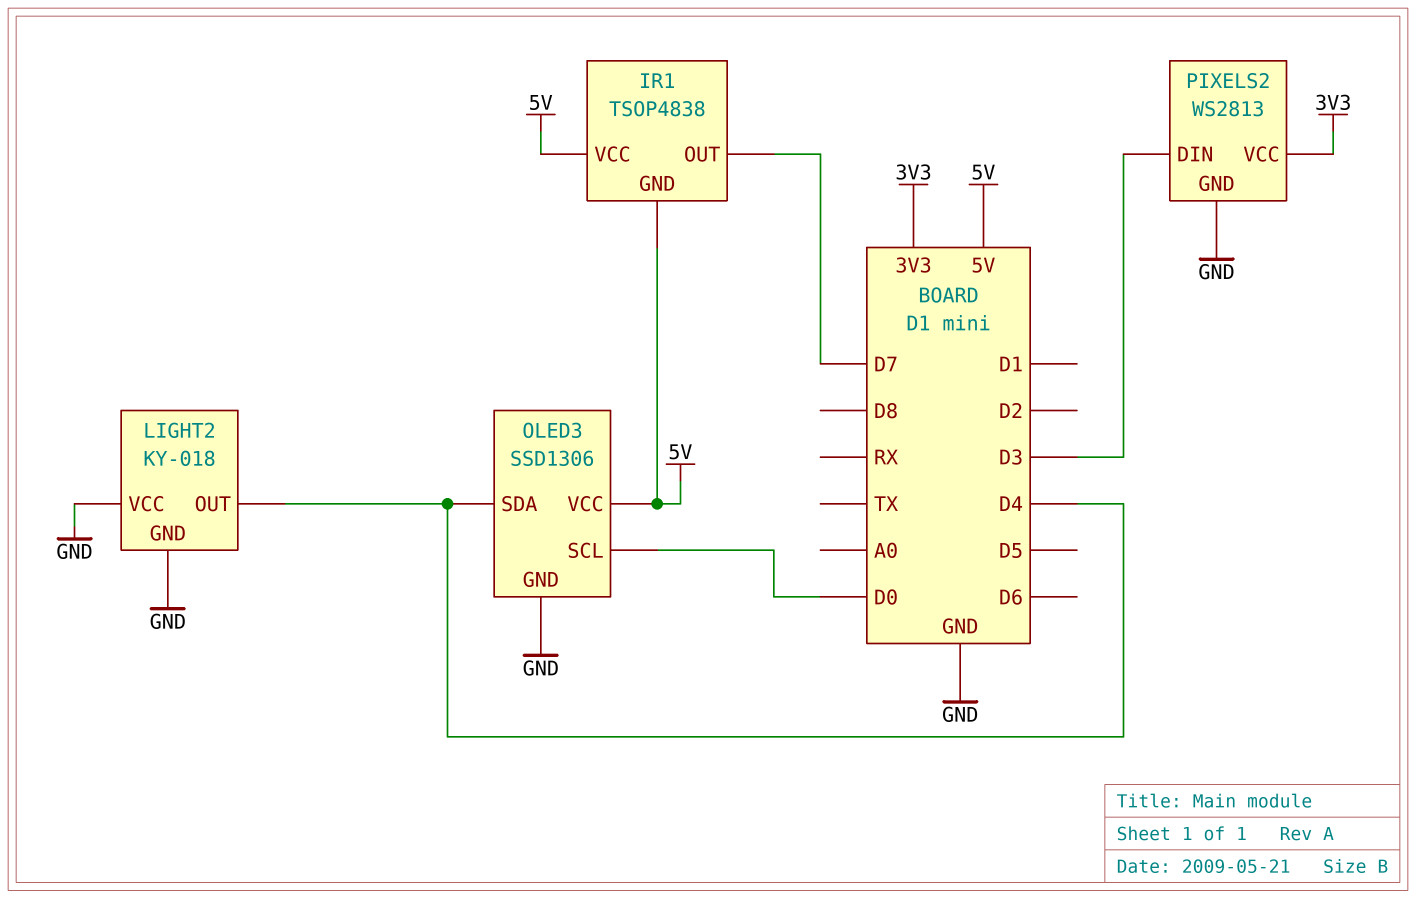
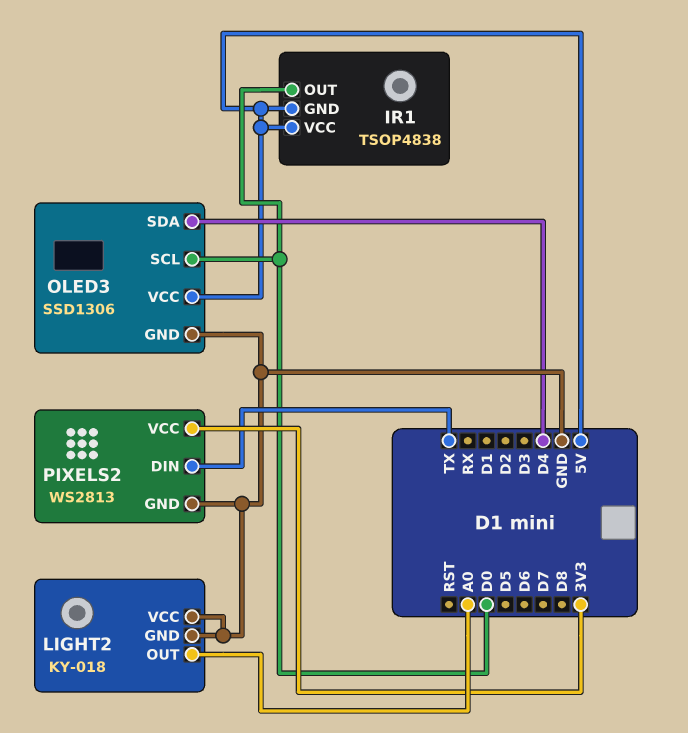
IR1 pin OUT: D7 -> D0
LIGHT2 pin OUT: D4 -> A0
PIXELS2 pin DIN: D3 -> TX

